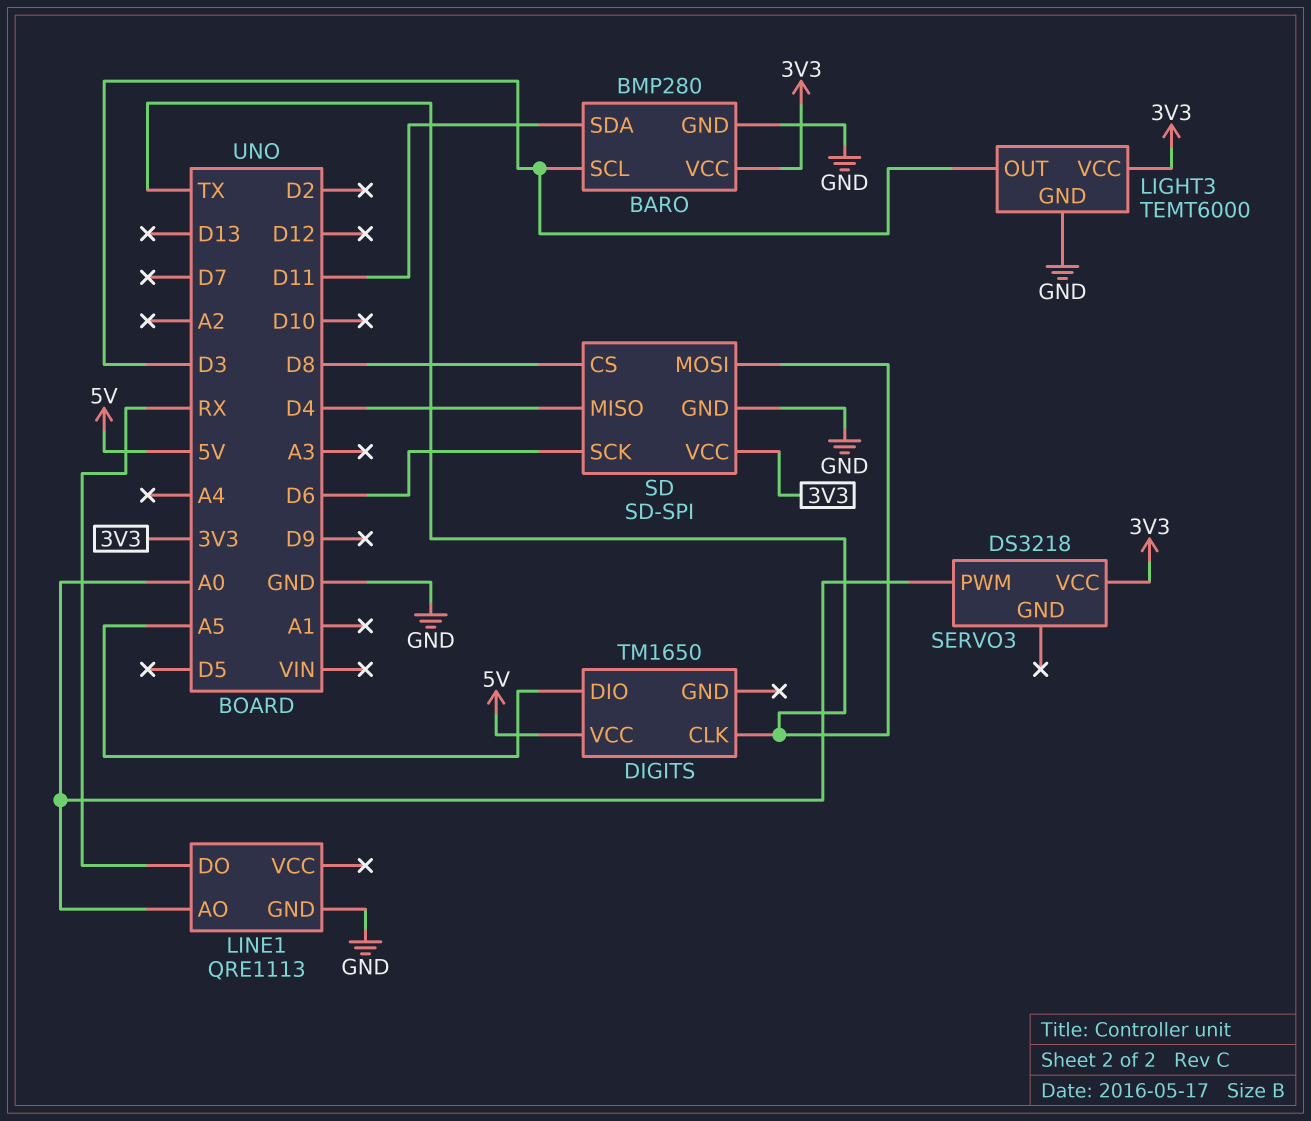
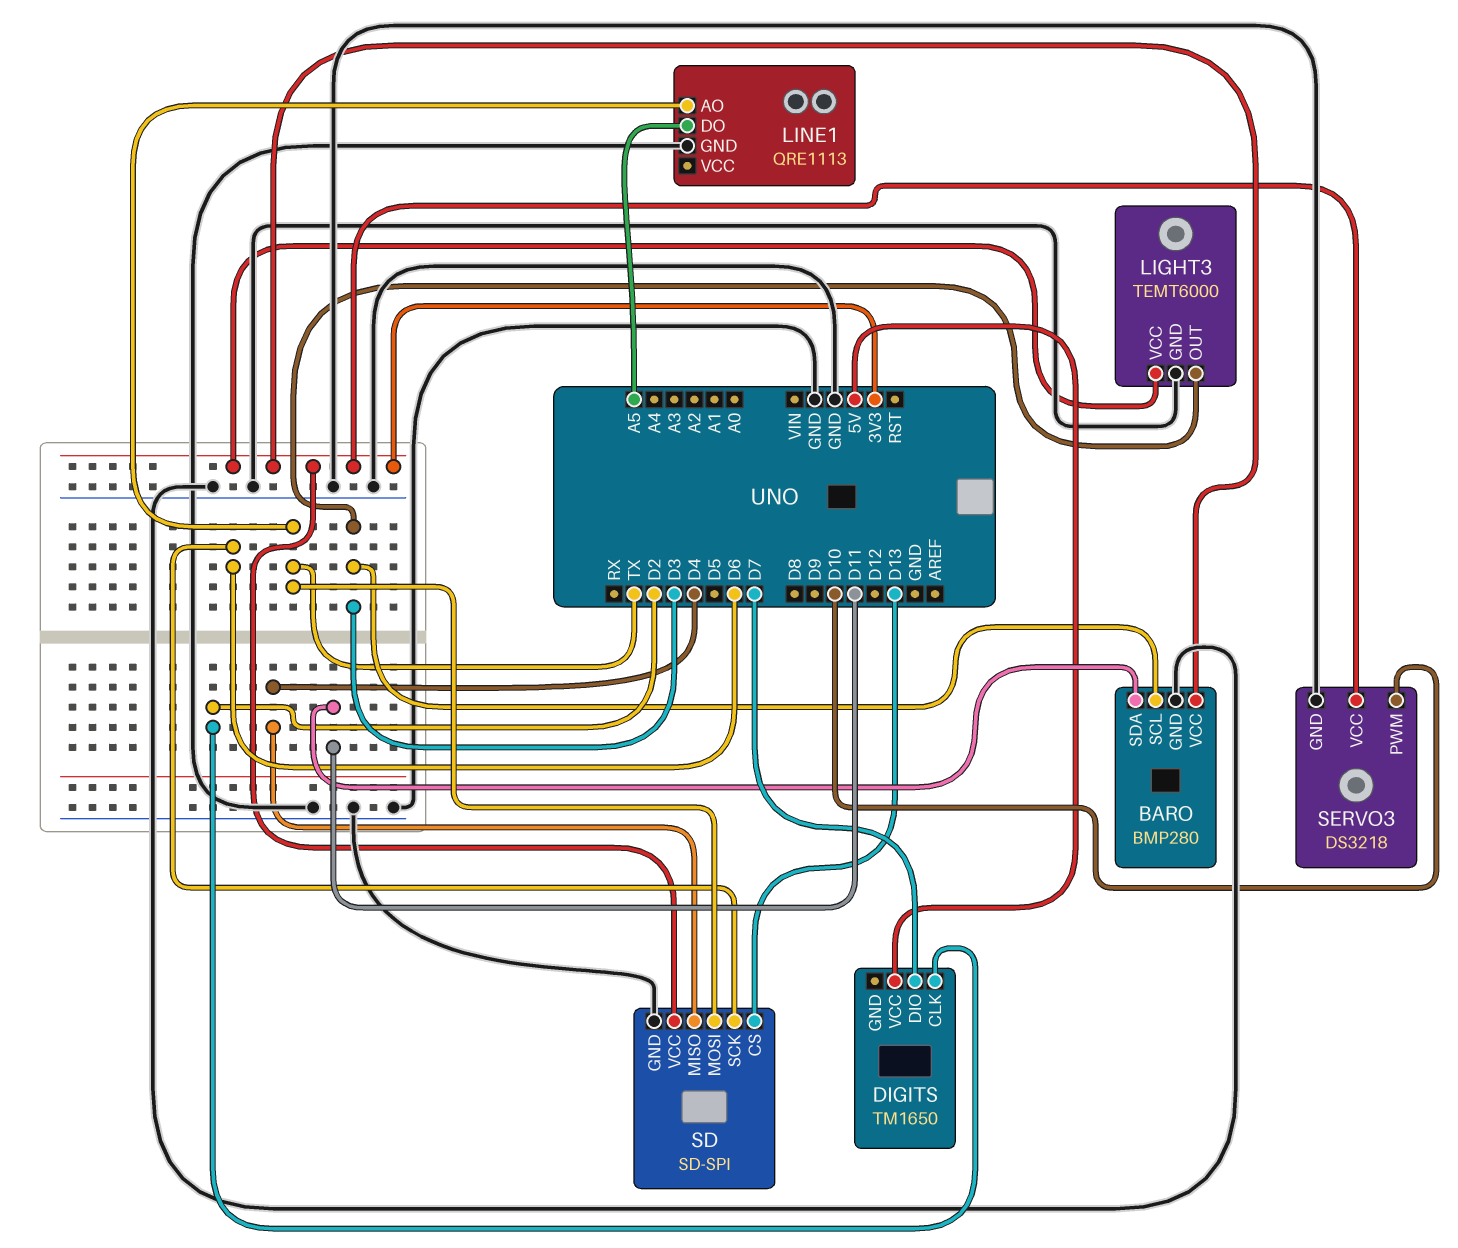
DIGITS pin CLK: TX -> D2
DIGITS pin DIO: A5 -> D7
LINE1 pin AO: A0 -> TX
LINE1 pin DO: RX -> A5
SD pin CS: D8 -> D13
SERVO3 pin GND: none -> GND
SERVO3 pin PWM: A0 -> D10

